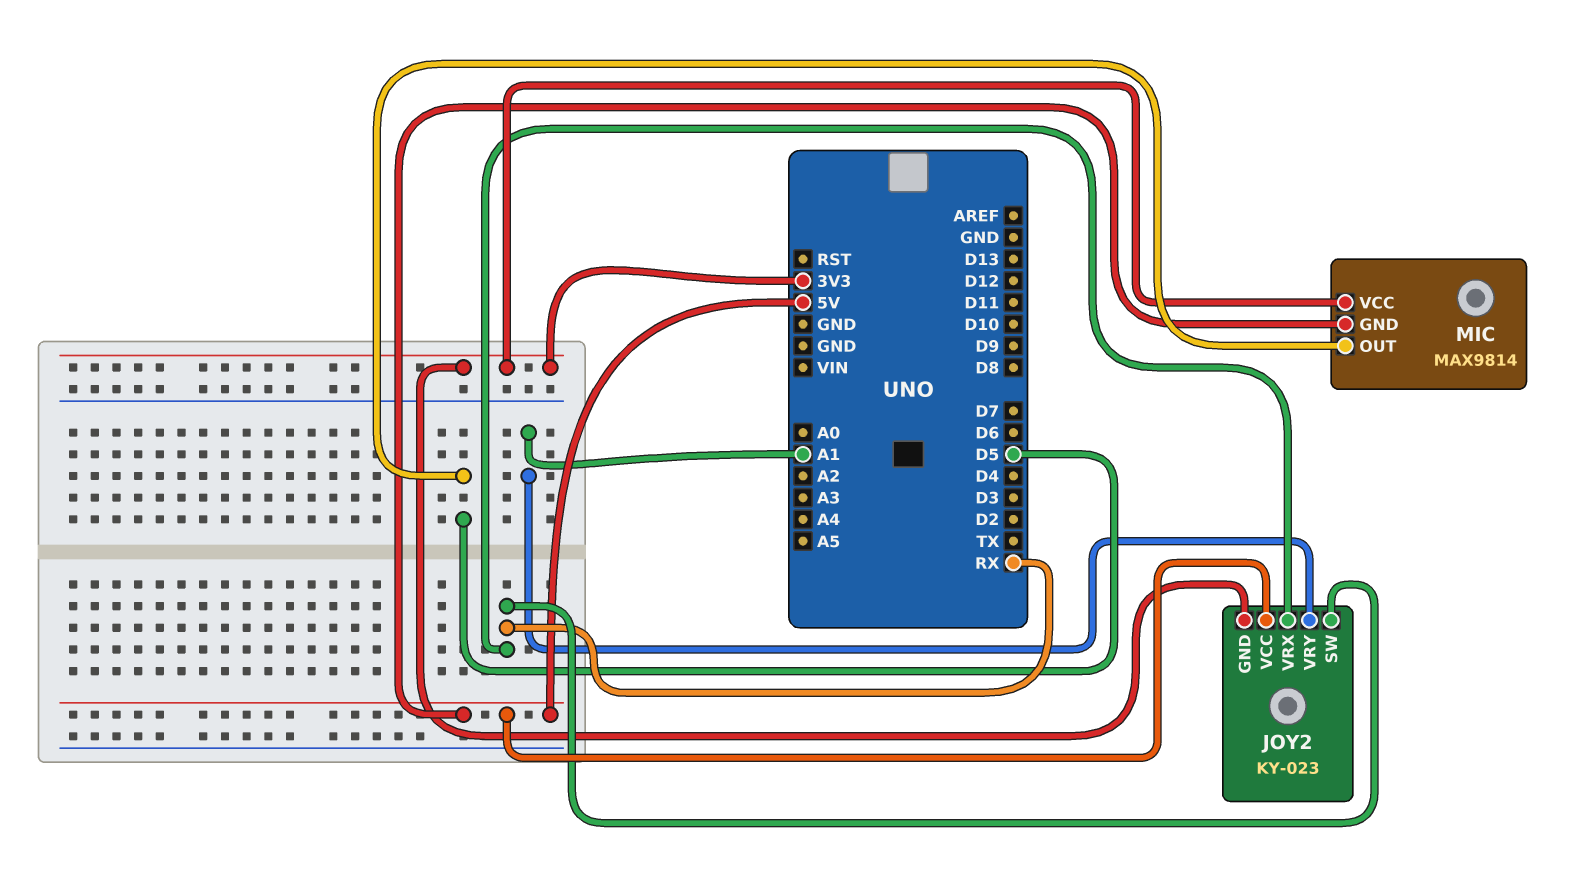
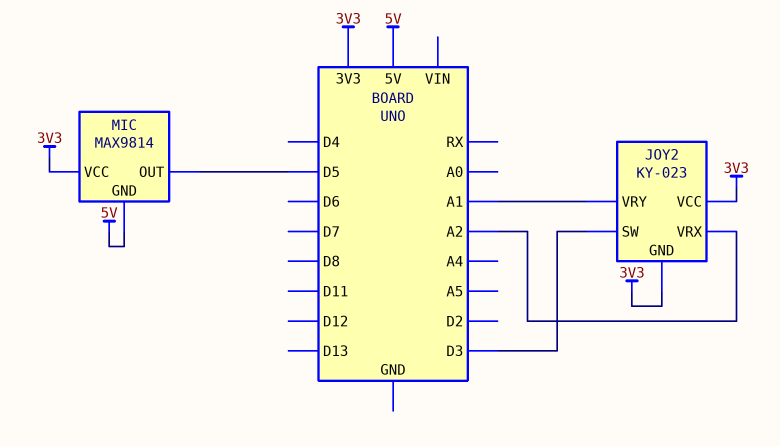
JOY2 pin SW: RX -> D3
JOY2 pin VCC: 5V -> 3V3
JOY2 pin VRX: RX -> A2

